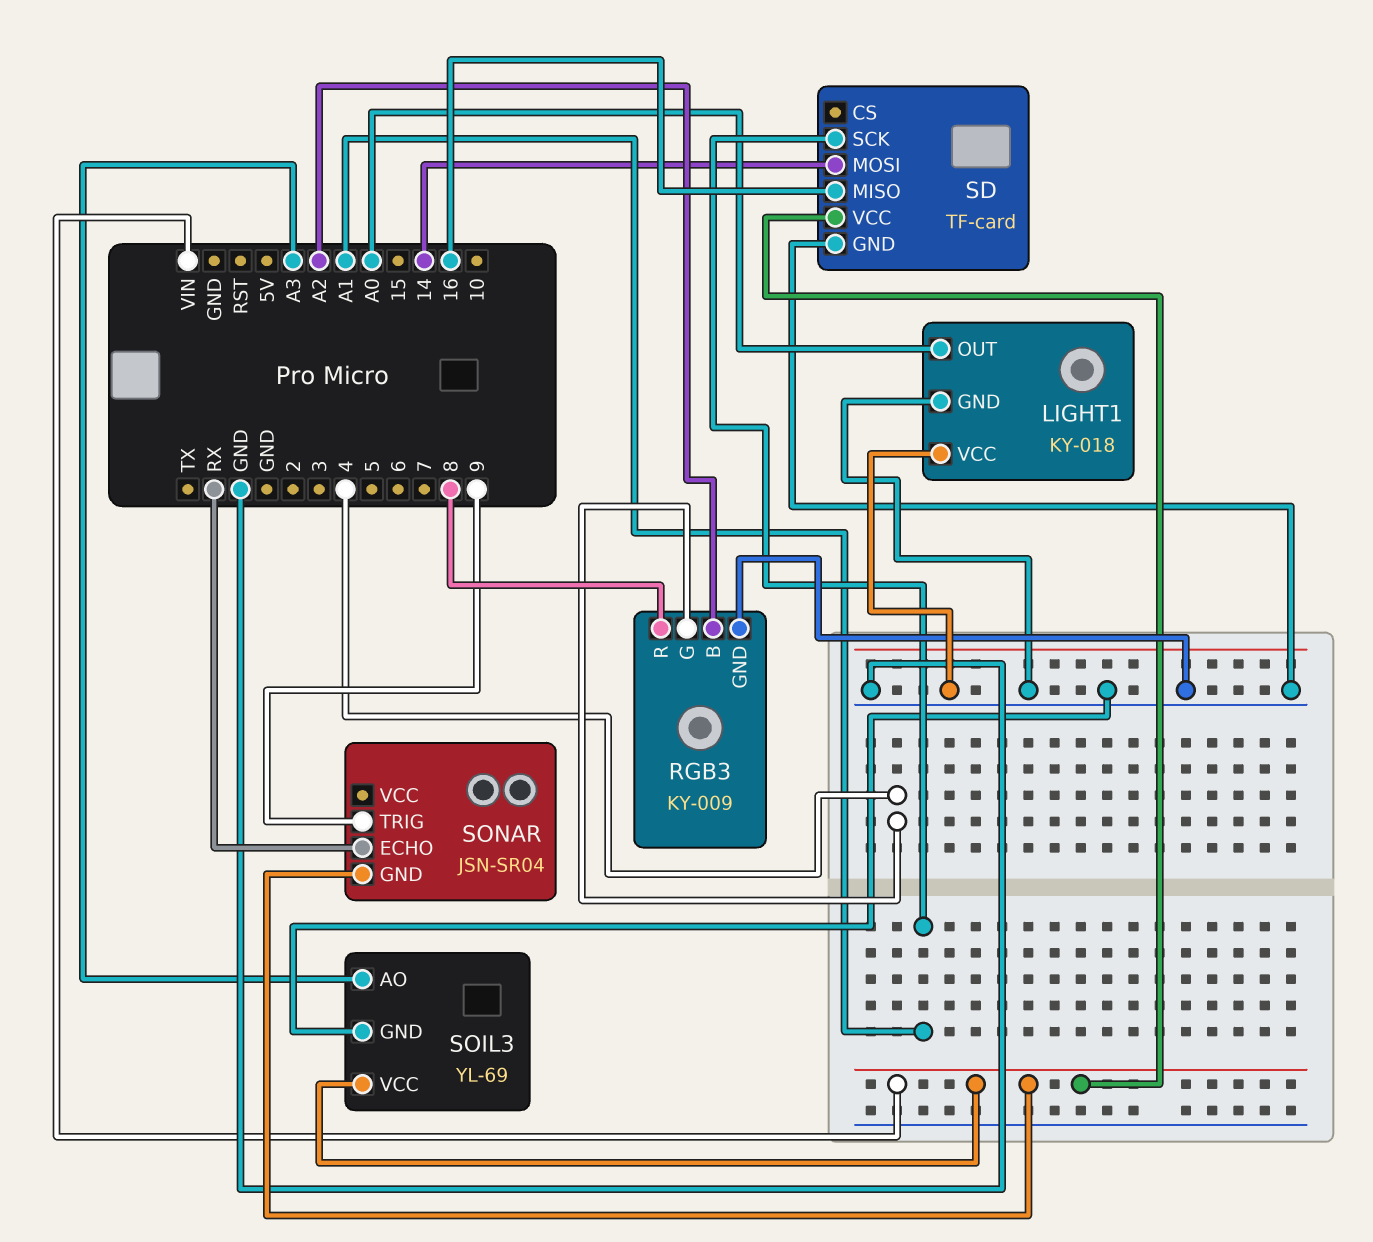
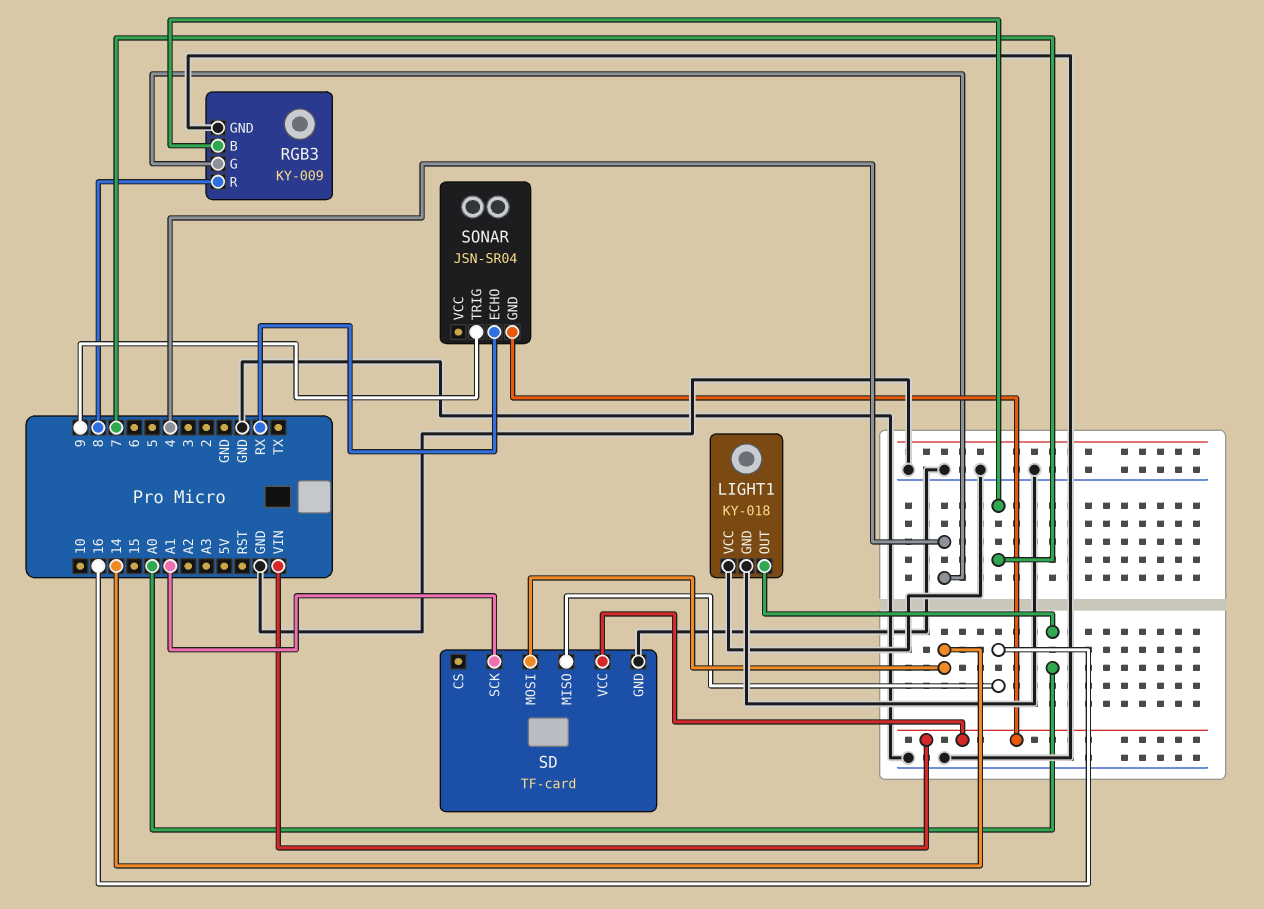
RGB3 pin B: A2 -> 7
SOIL3: YL-69 -> none
SOIL3 pin AO: A3 -> none
SOIL3 pin GND: GND -> none
SOIL3 pin VCC: VIN -> none

